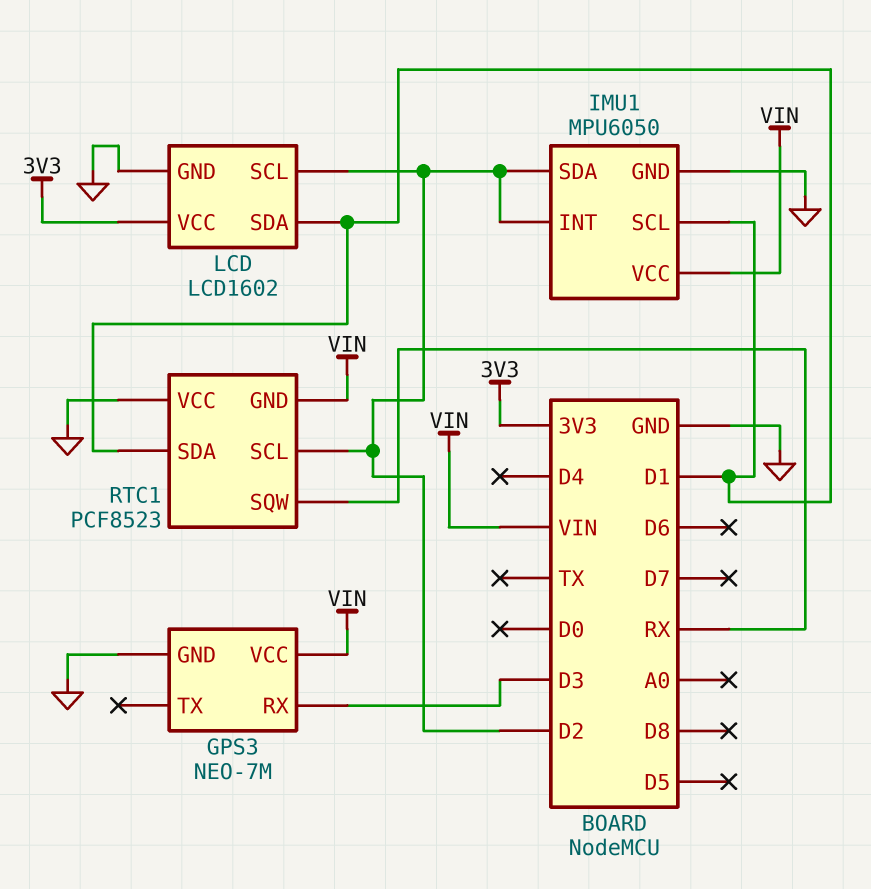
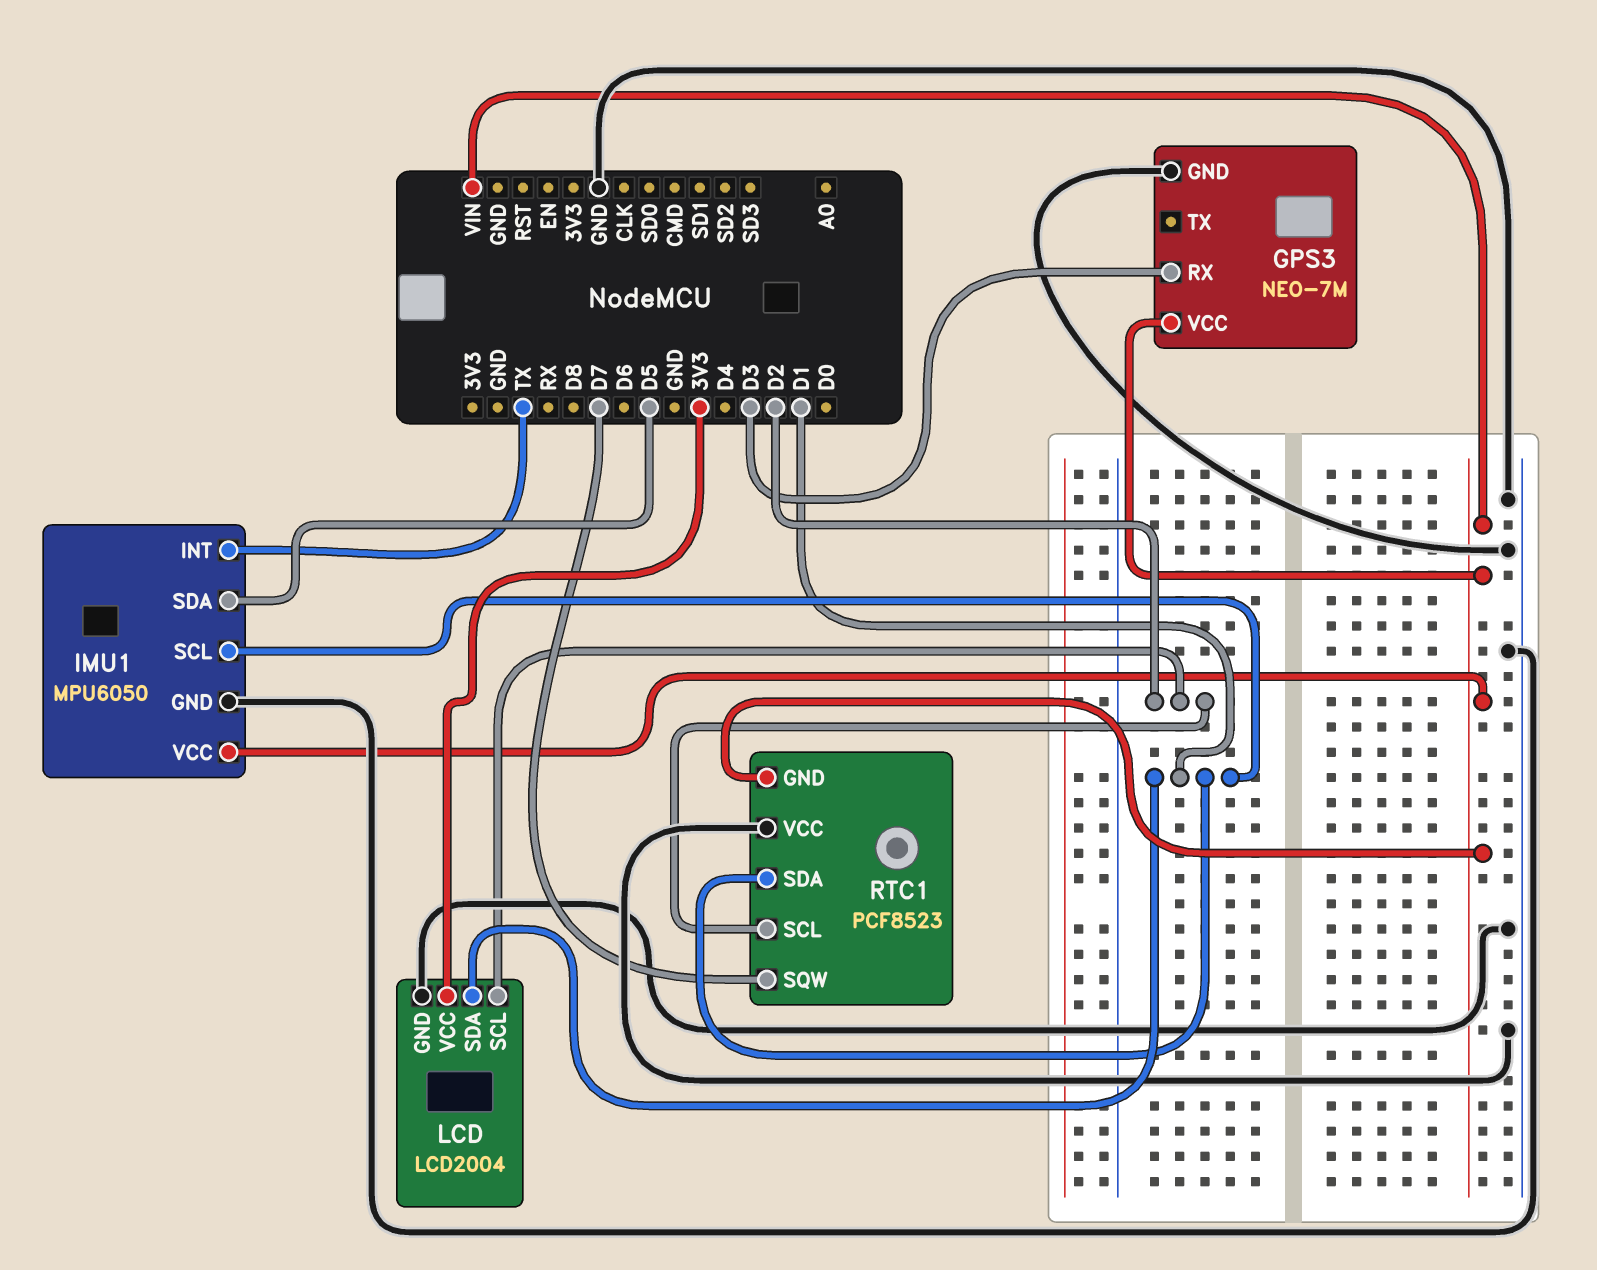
IMU1 pin INT: D2 -> TX
IMU1 pin SDA: D2 -> D5
LCD: LCD1602 -> LCD2004
RTC1 pin SQW: RX -> D7

